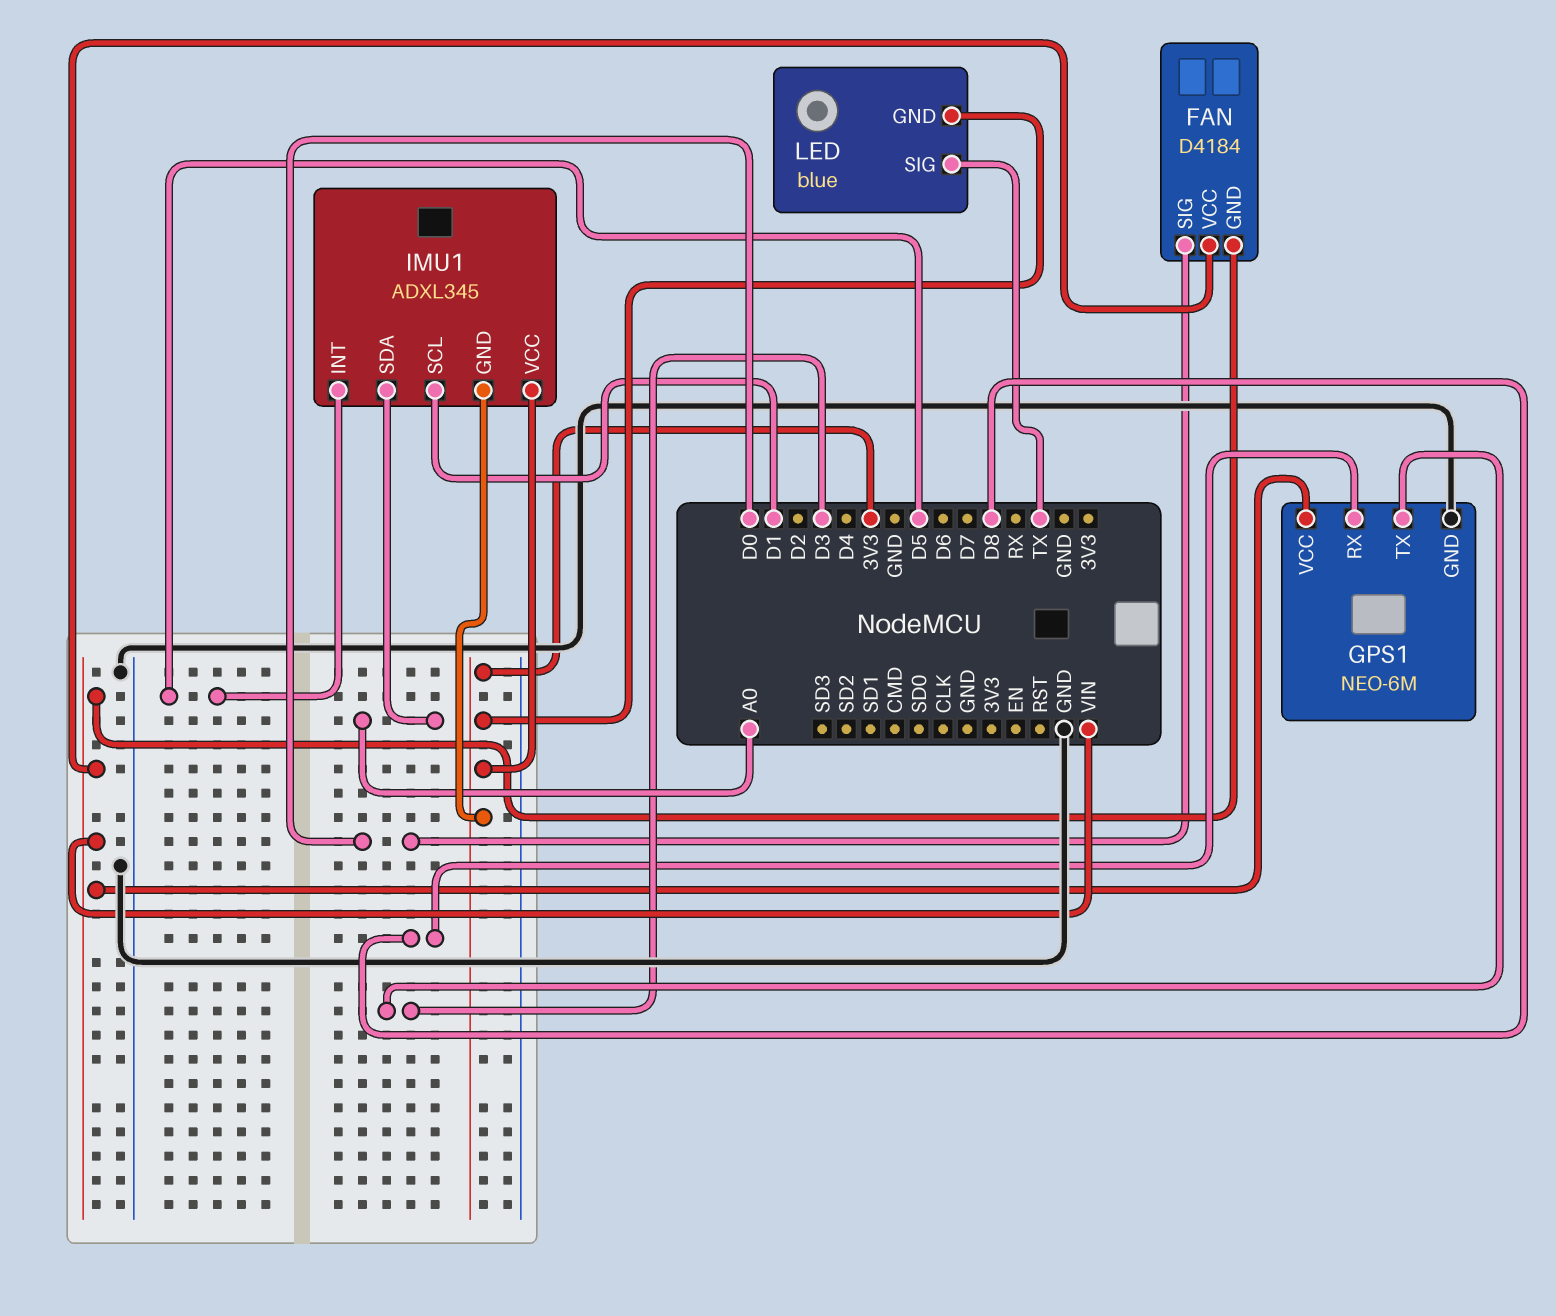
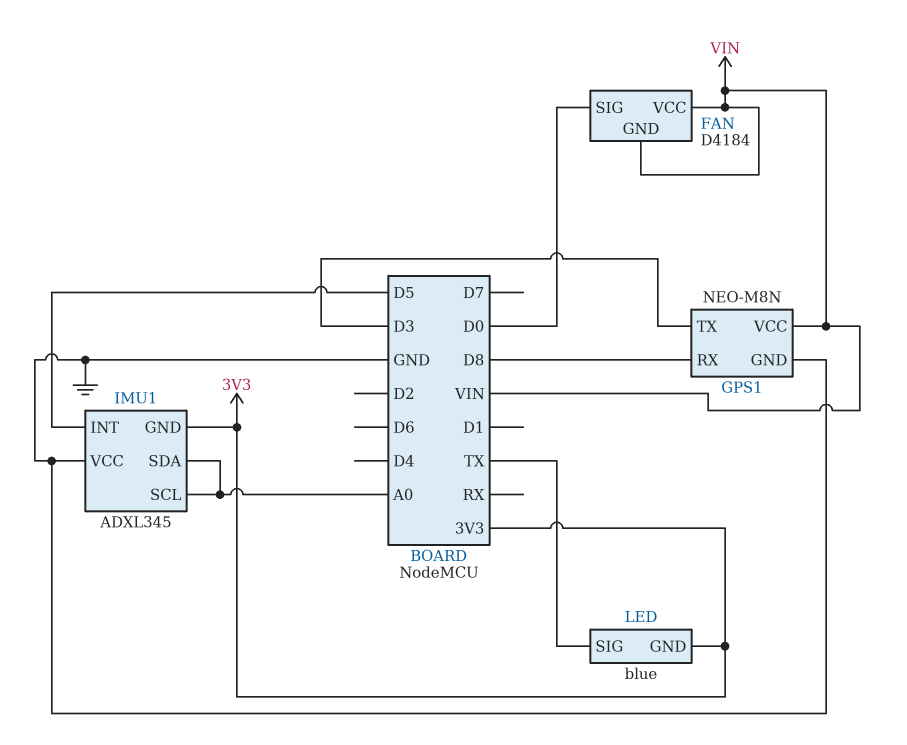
GPS1: NEO-6M -> NEO-M8N
IMU1 pin SCL: D1 -> A0
IMU1 pin VCC: 3V3 -> GND

